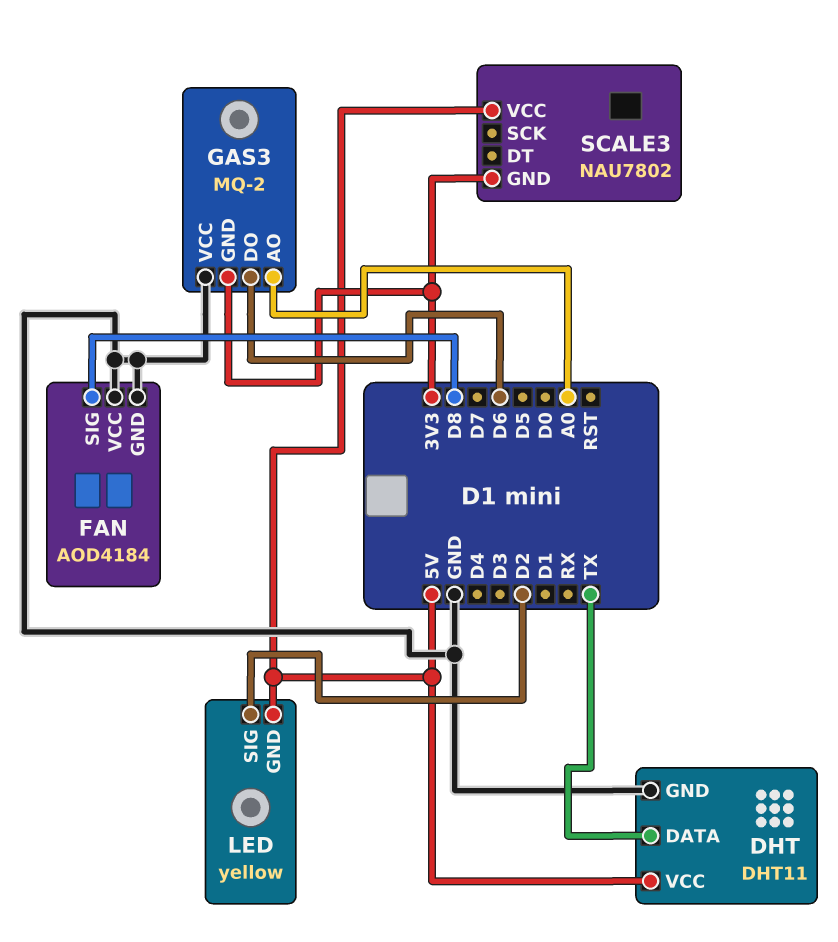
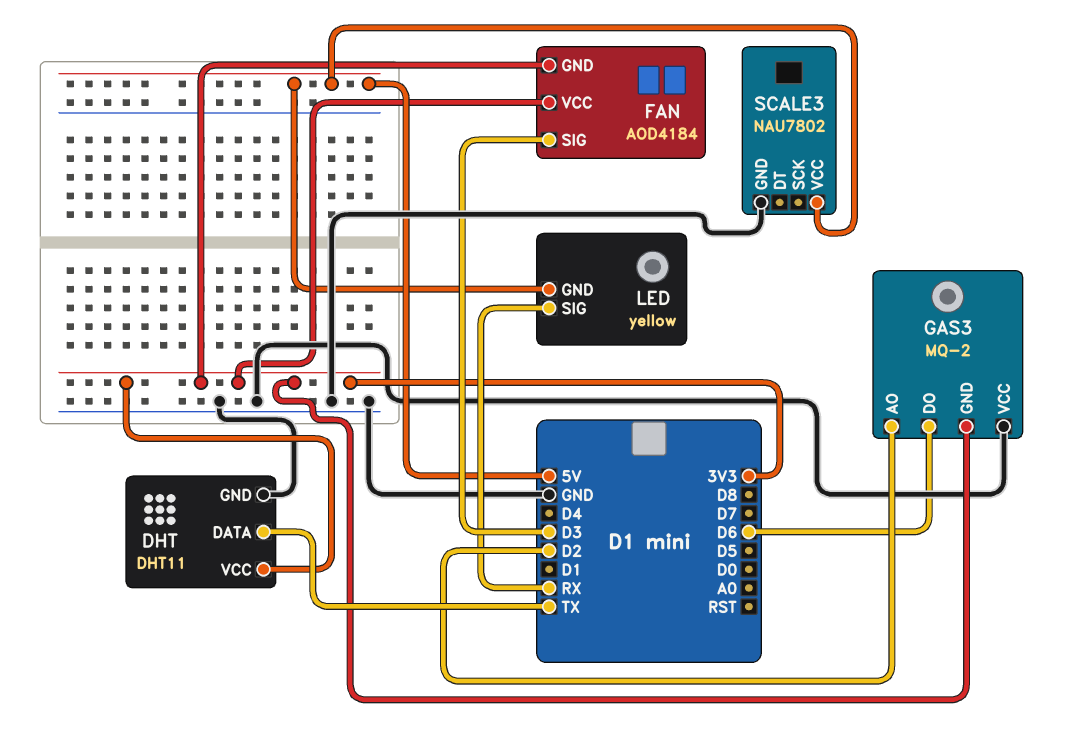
DHT pin VCC: 5V -> 3V3
FAN pin GND: GND -> 3V3
FAN pin SIG: D8 -> D3
FAN pin VCC: GND -> 3V3
GAS3 pin AO: A0 -> D2
LED pin SIG: D2 -> RX
SCALE3 pin GND: 3V3 -> GND

